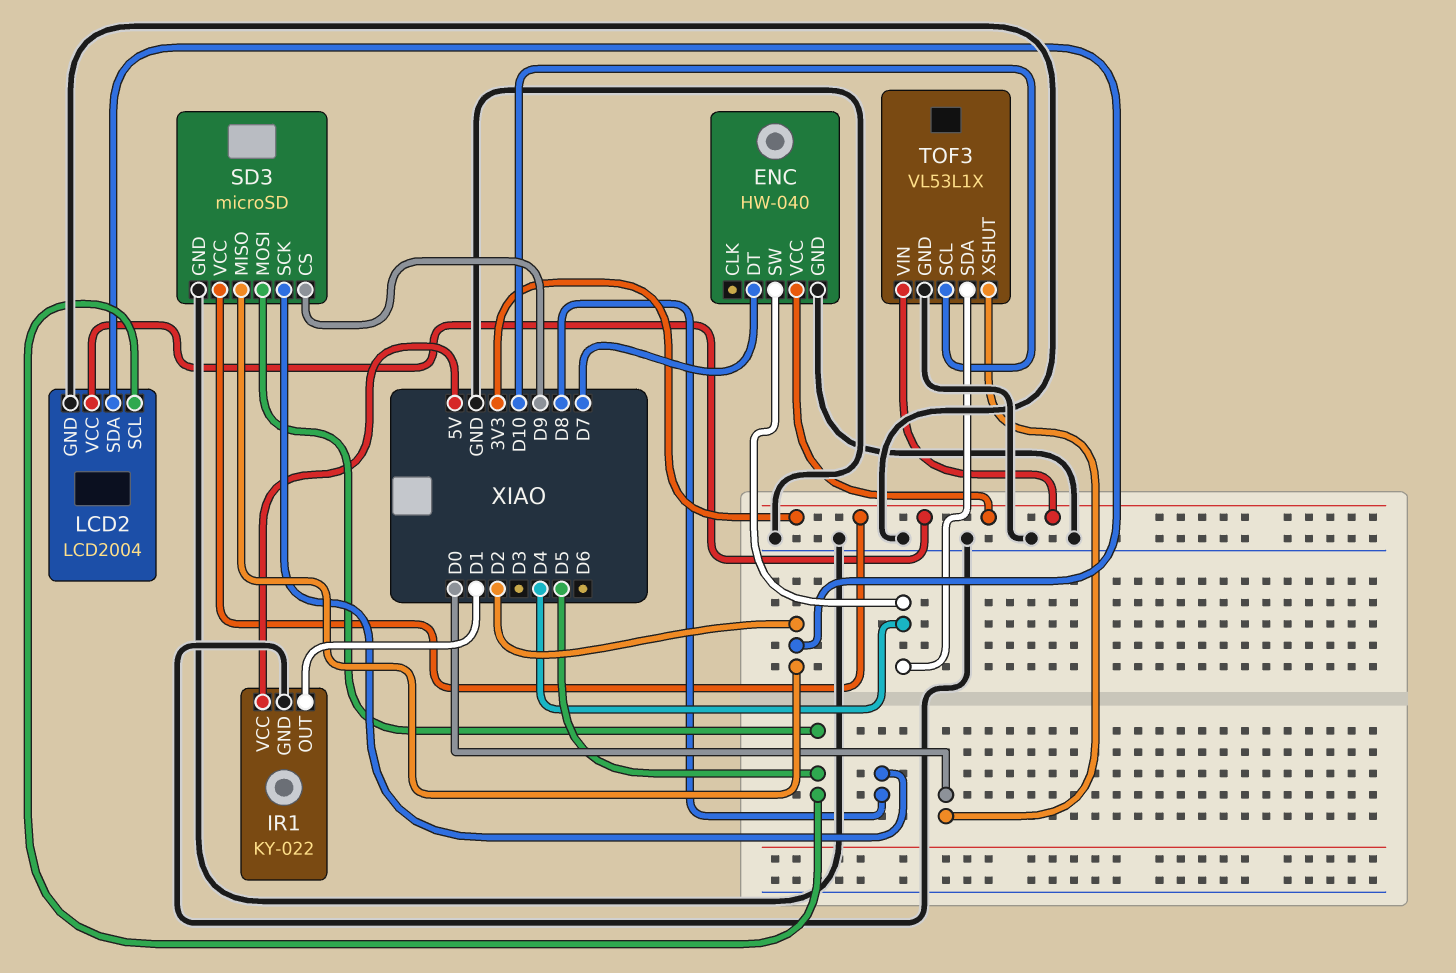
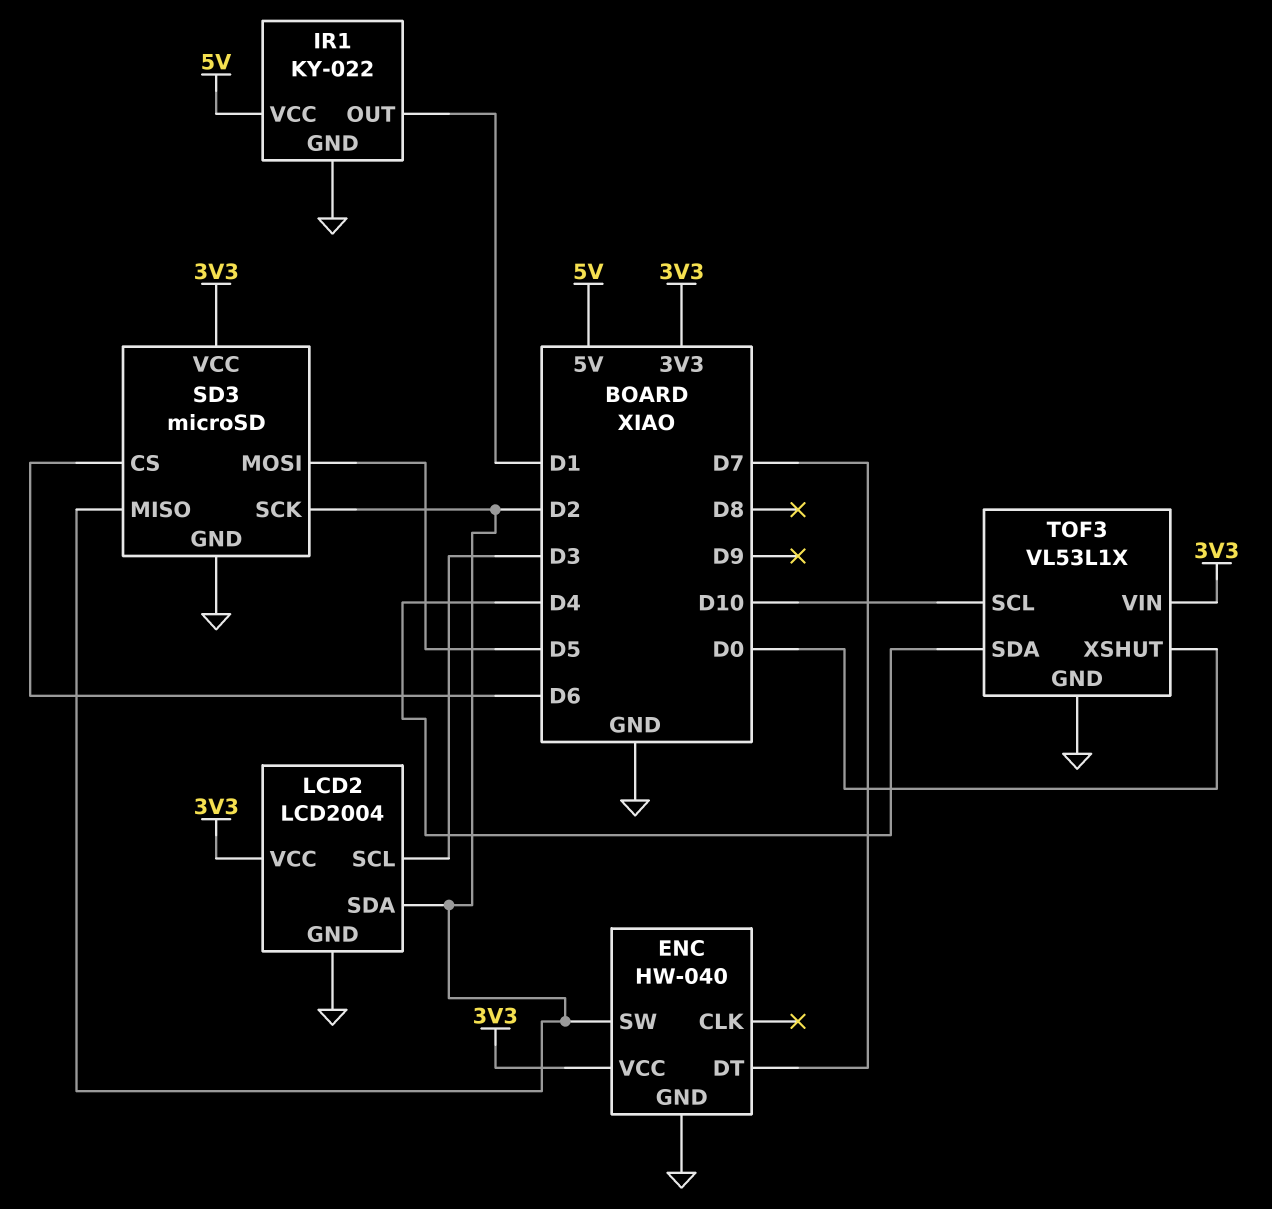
ENC pin SW: D4 -> D2
LCD2 pin SCL: D5 -> D3
SD3 pin CS: D9 -> D6
SD3 pin SCK: D8 -> D2

